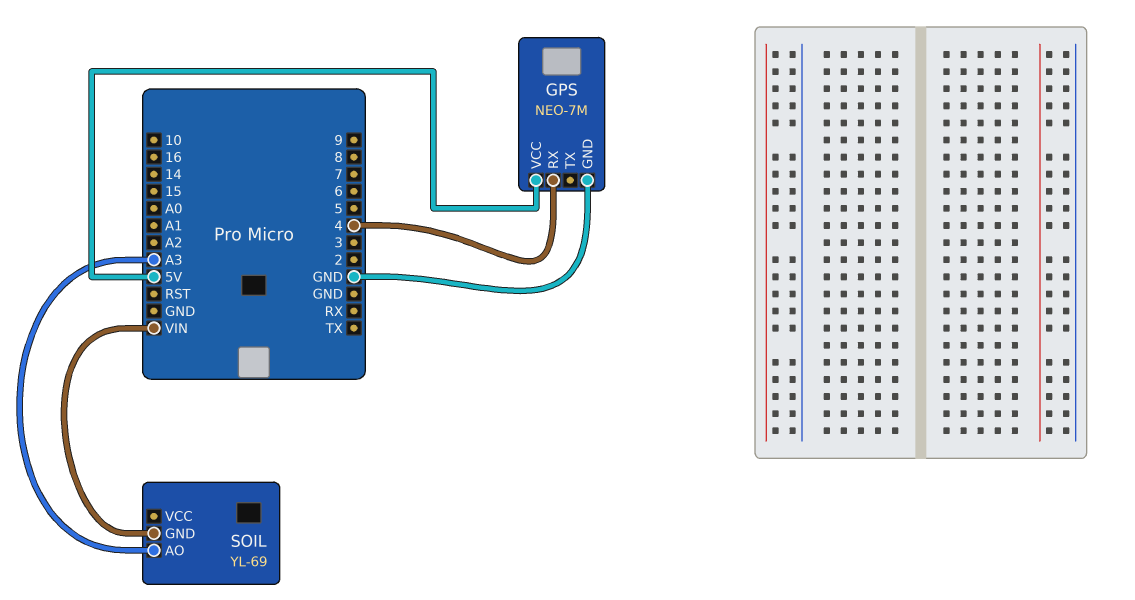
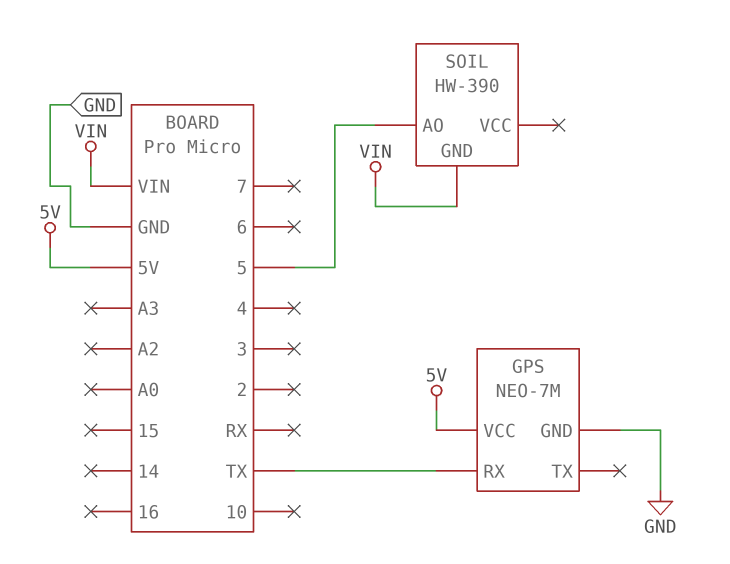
GPS pin RX: 4 -> TX
SOIL: YL-69 -> HW-390
SOIL pin AO: A3 -> 5

